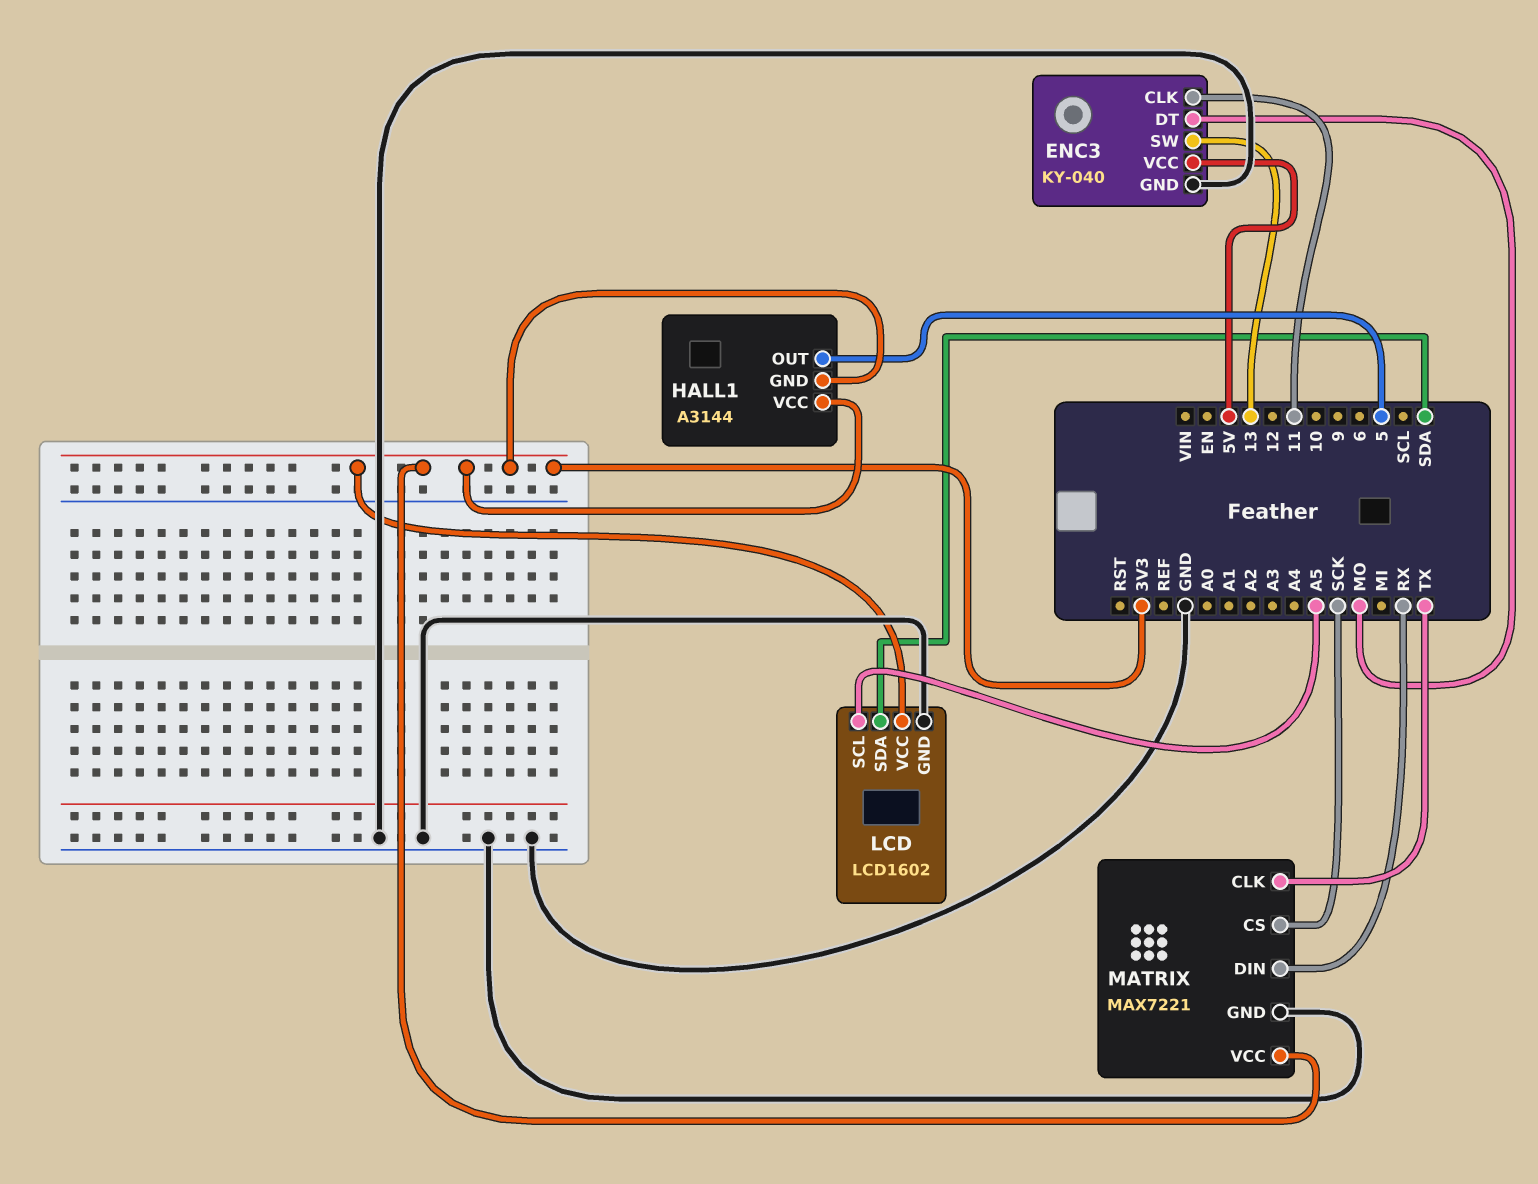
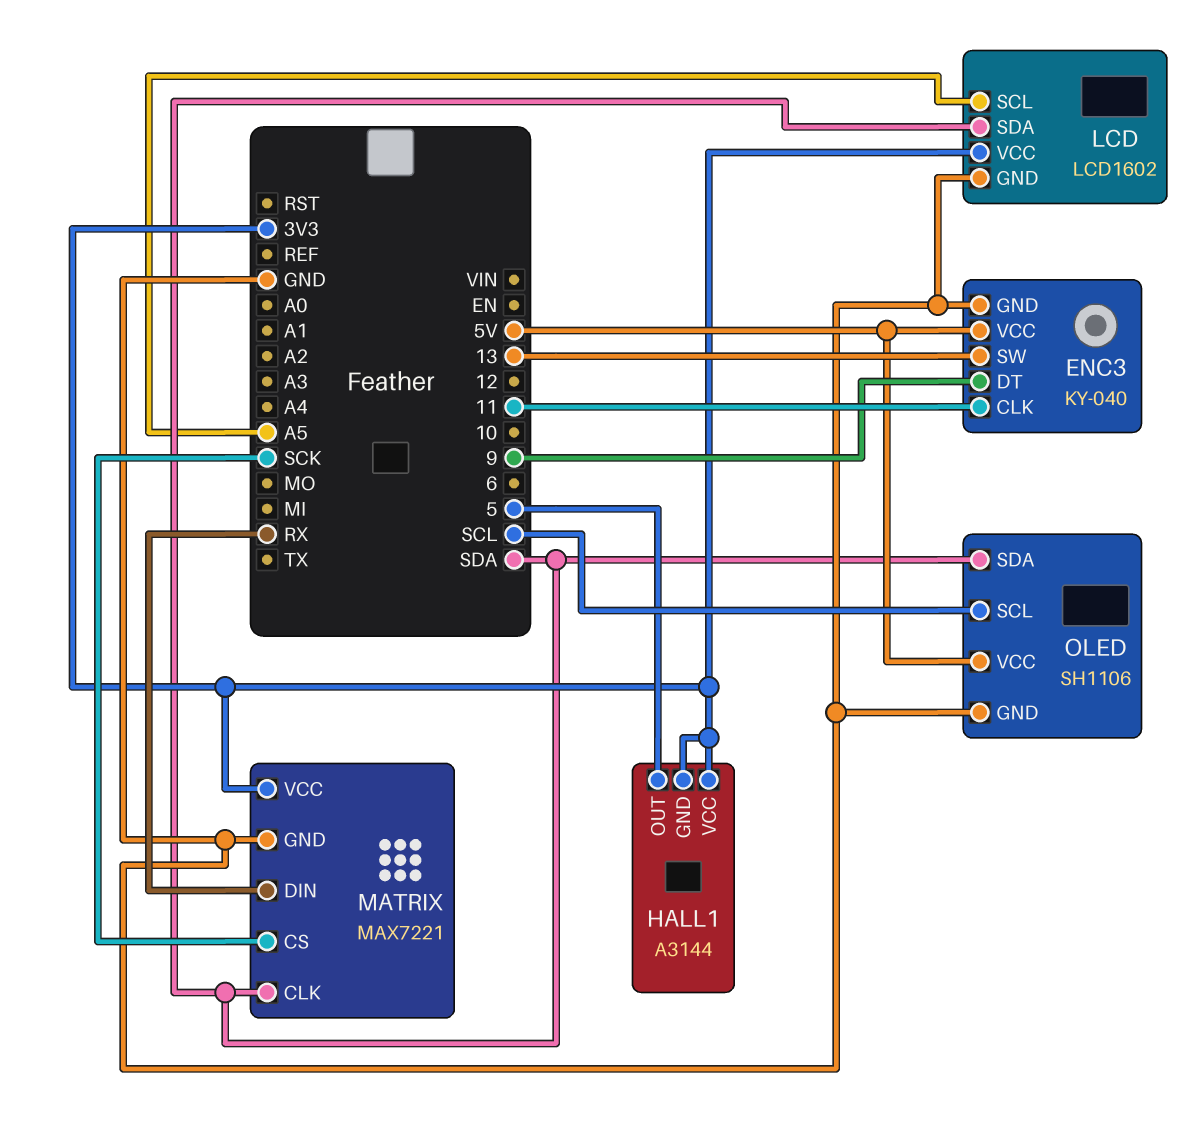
ENC3 pin DT: MO -> 9
MATRIX pin CLK: TX -> SDA
OLED: none -> SH1106
OLED pin GND: none -> GND
OLED pin SCL: none -> SCL
OLED pin SDA: none -> SDA
OLED pin VCC: none -> 5V

